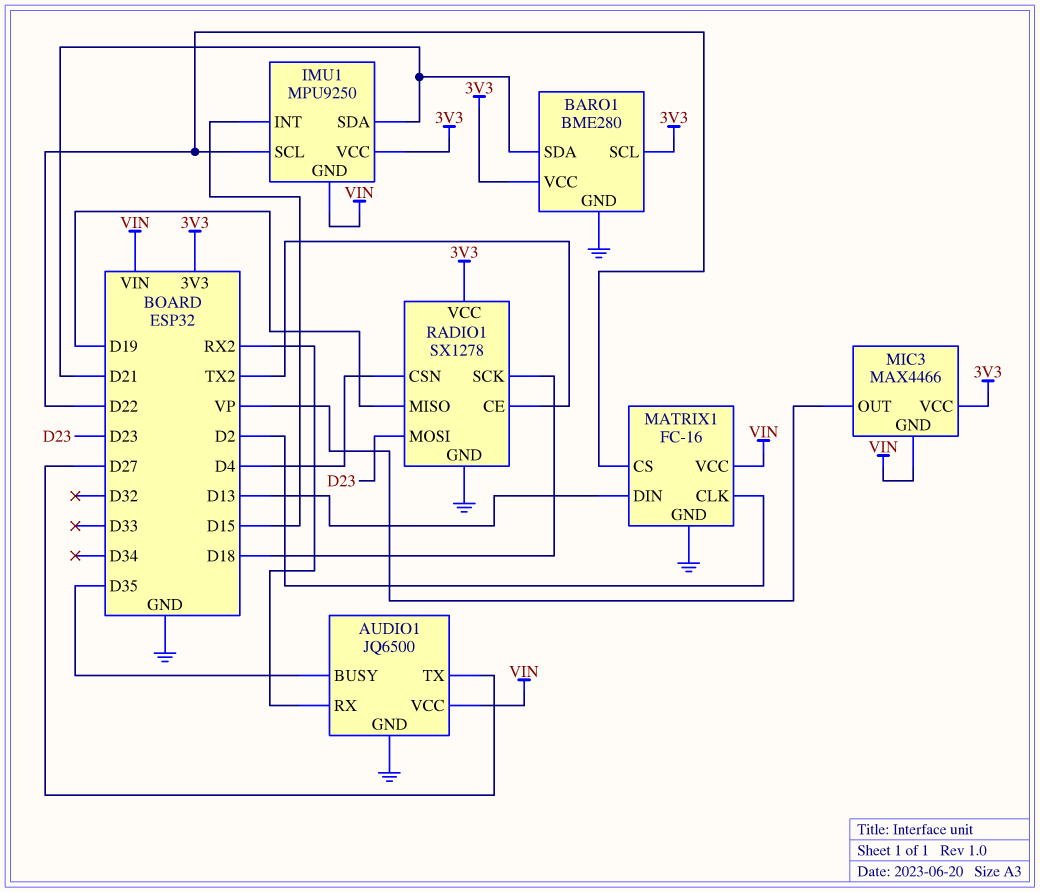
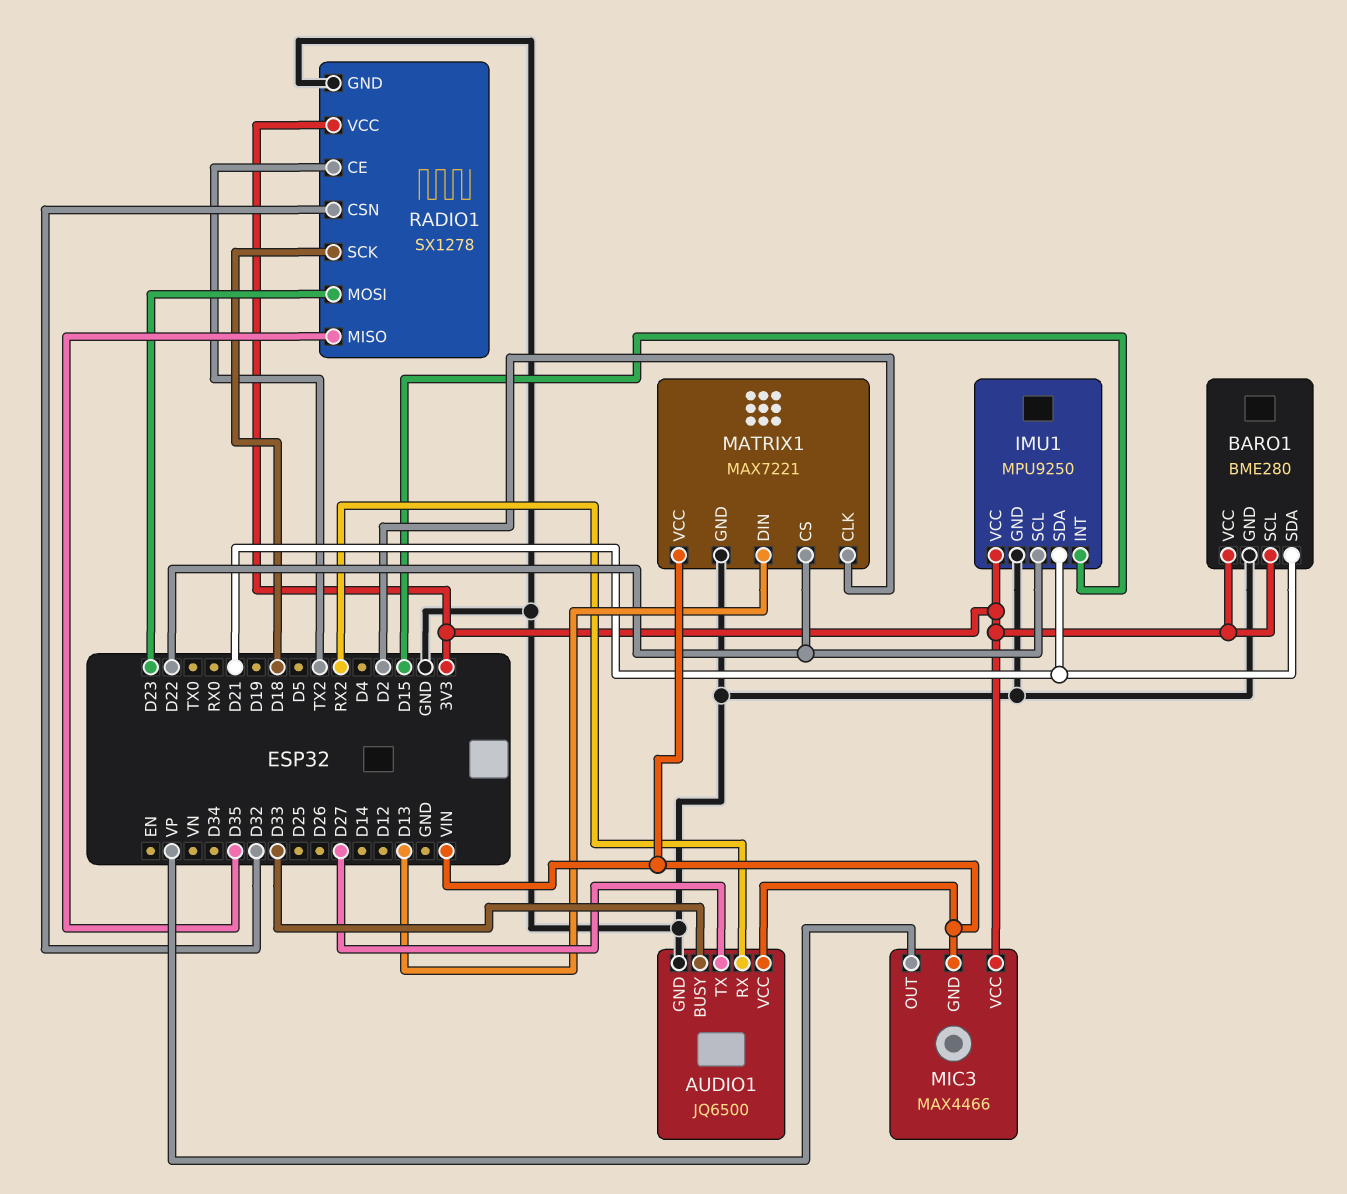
AUDIO1 pin BUSY: D35 -> D33
IMU1 pin GND: VIN -> GND
MATRIX1: FC-16 -> MAX7221
RADIO1 pin CSN: D4 -> D32
RADIO1 pin MISO: D19 -> D35

